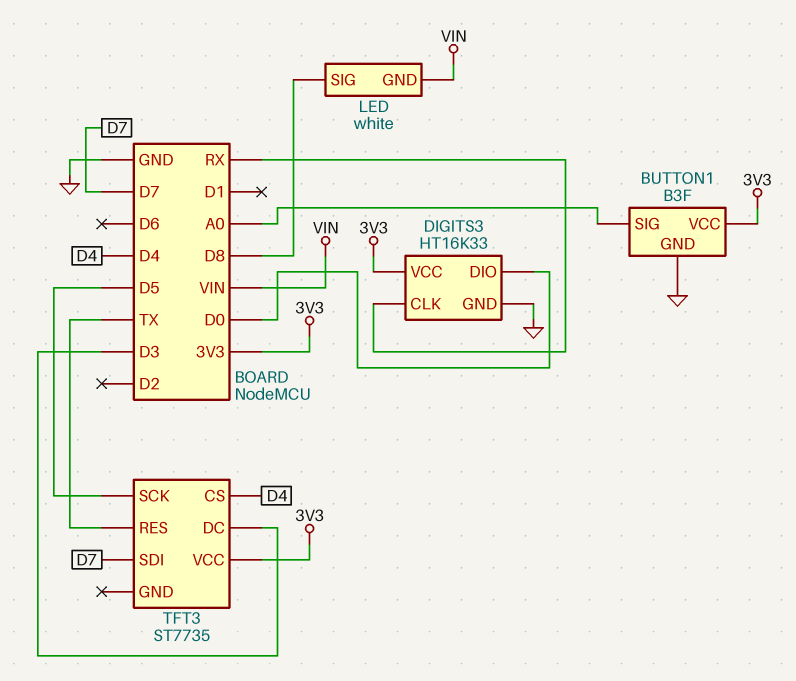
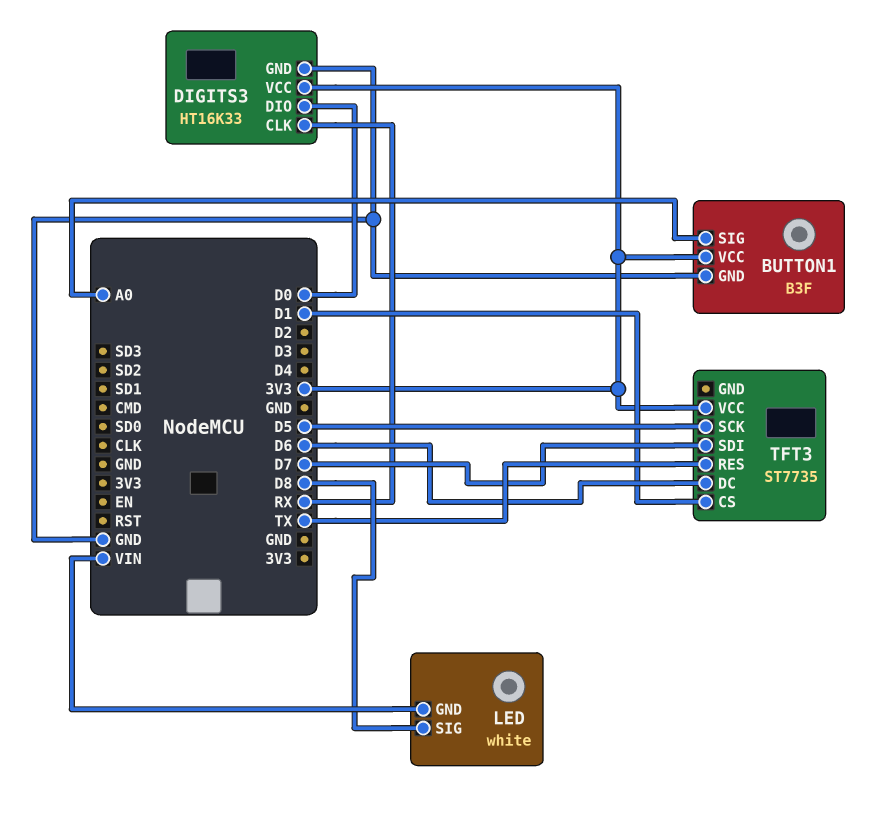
TFT3 pin CS: D4 -> D1
TFT3 pin DC: D3 -> D6

